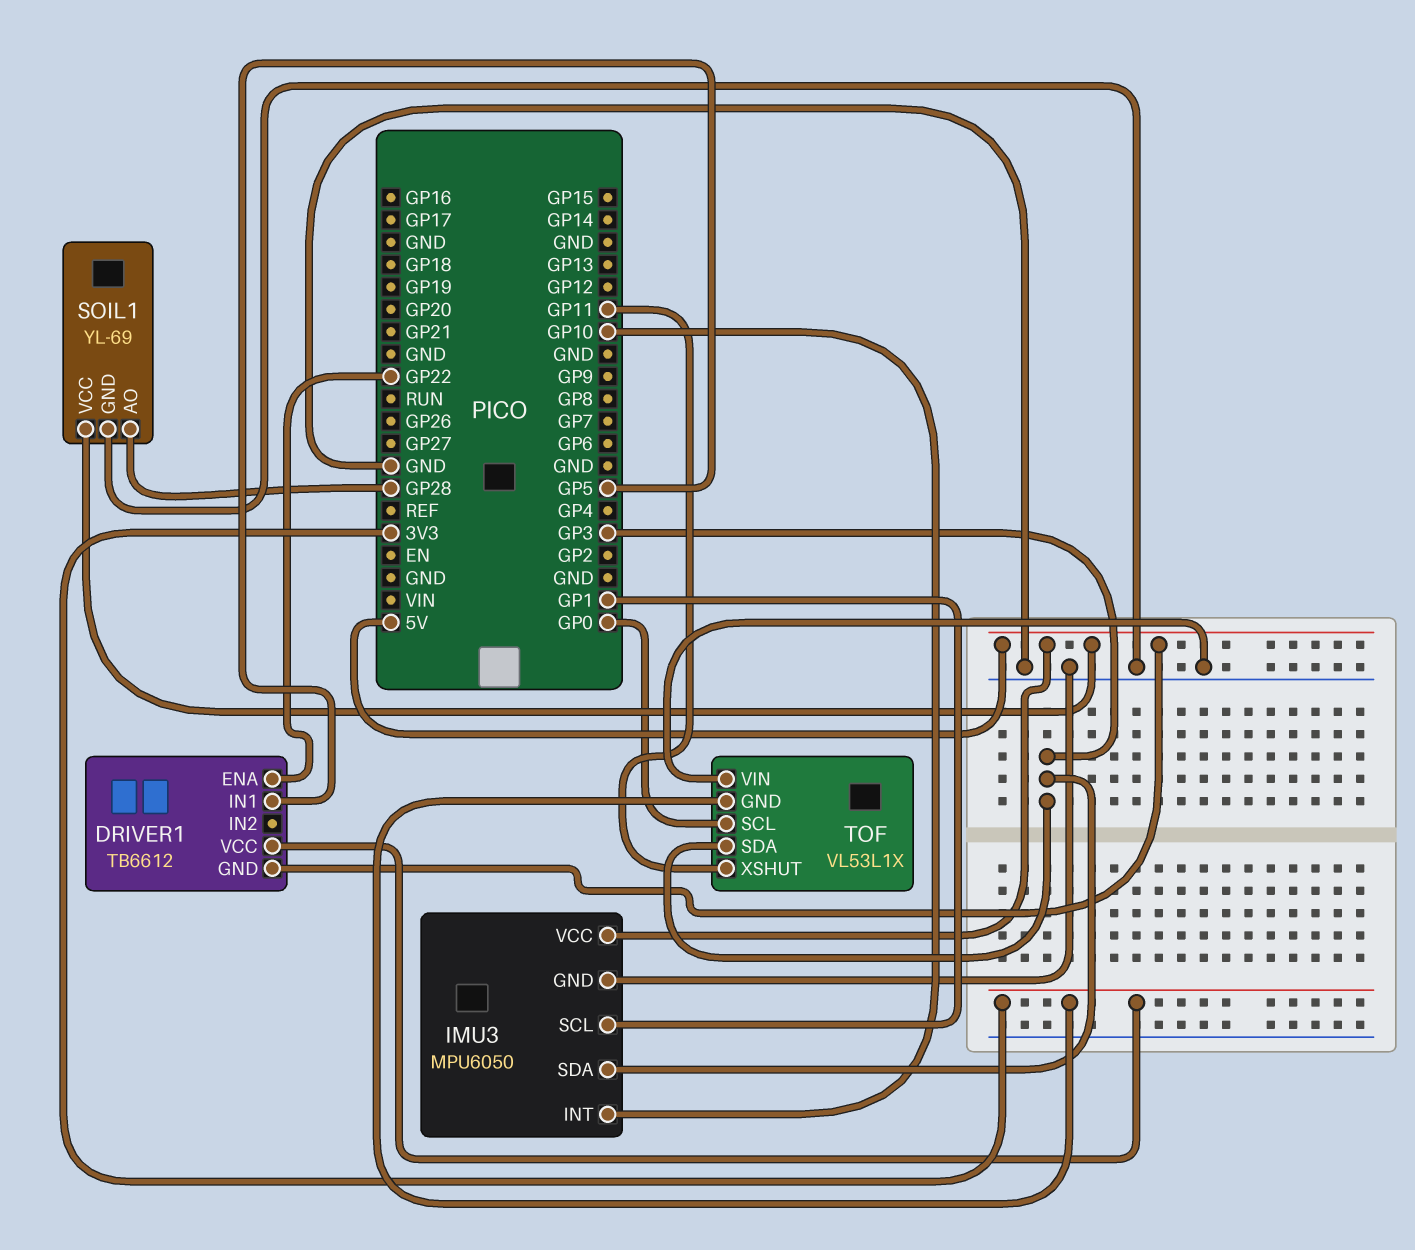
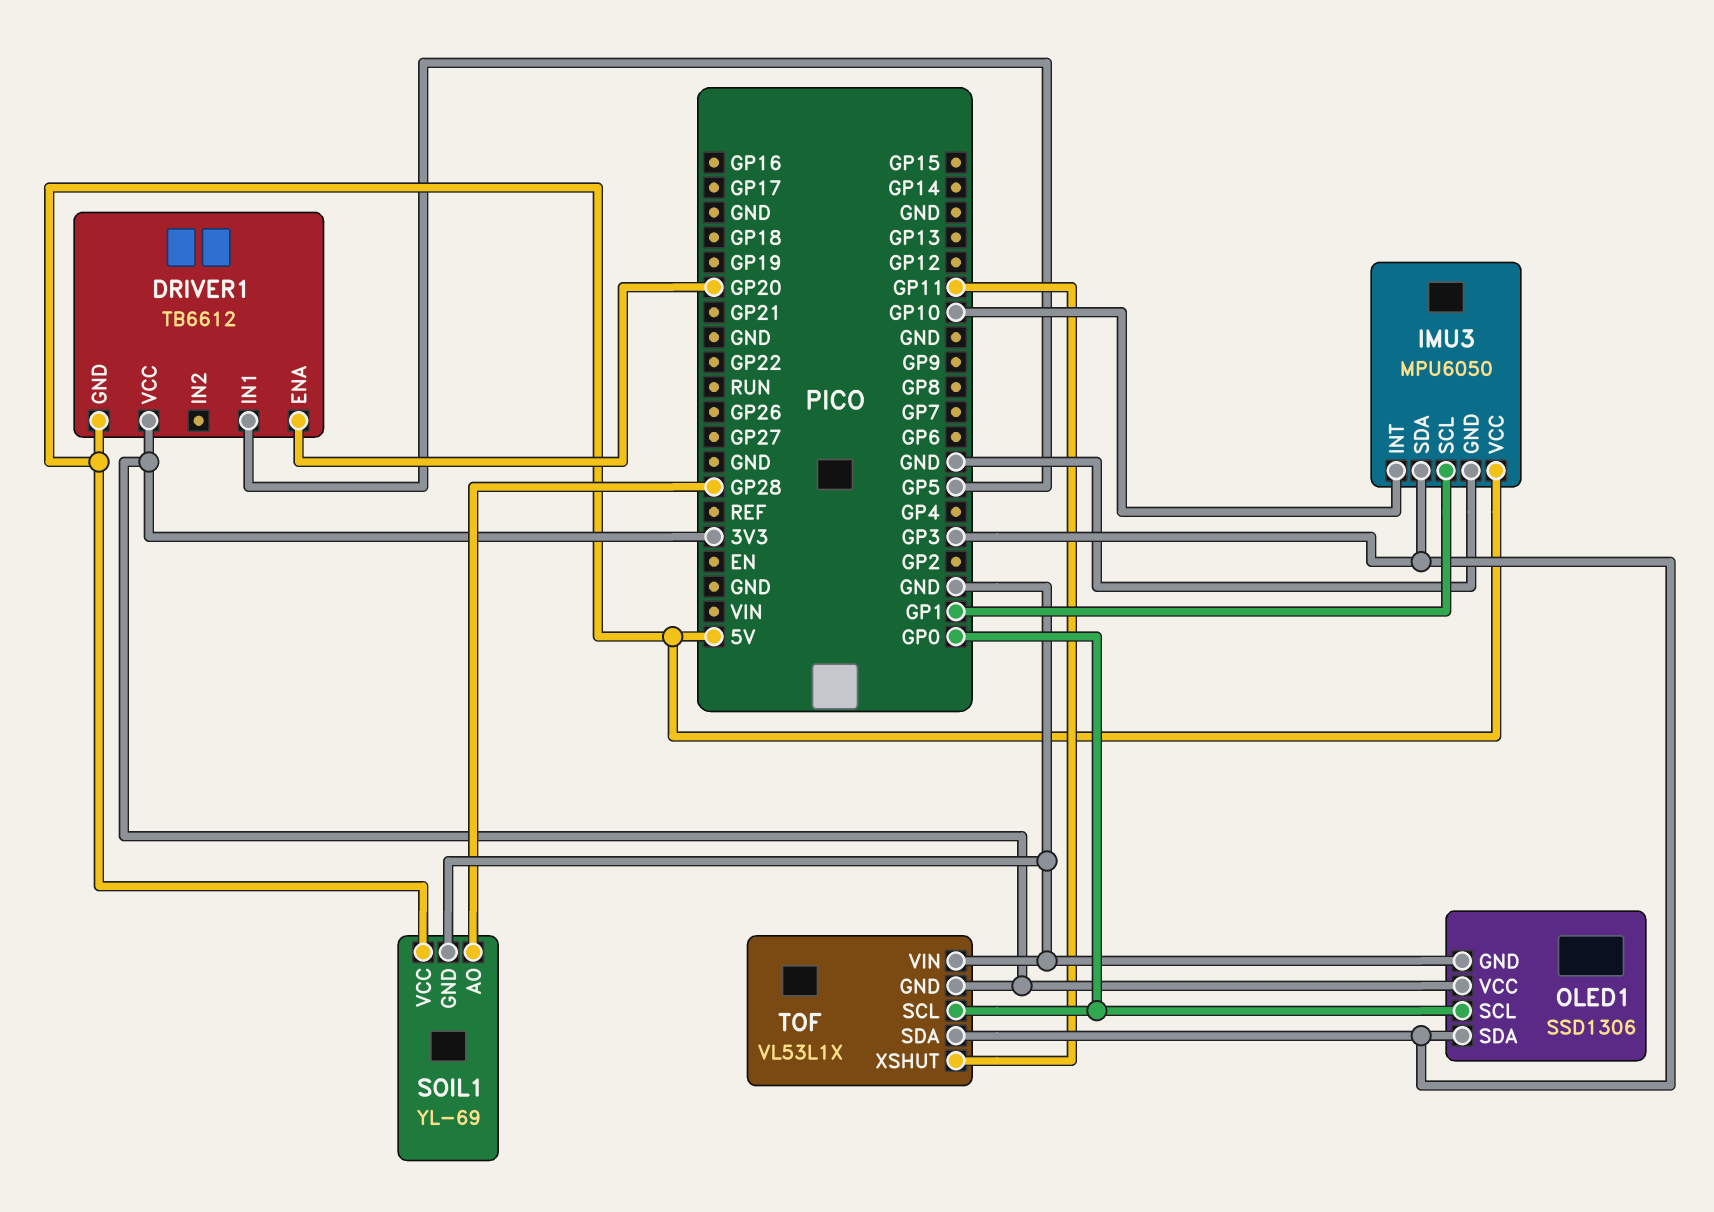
DRIVER1 pin ENA: GP22 -> GP20
OLED1: none -> SSD1306
OLED1 pin GND: none -> GND
OLED1 pin SCL: none -> GP0
OLED1 pin SDA: none -> GP3
OLED1 pin VCC: none -> 3V3

